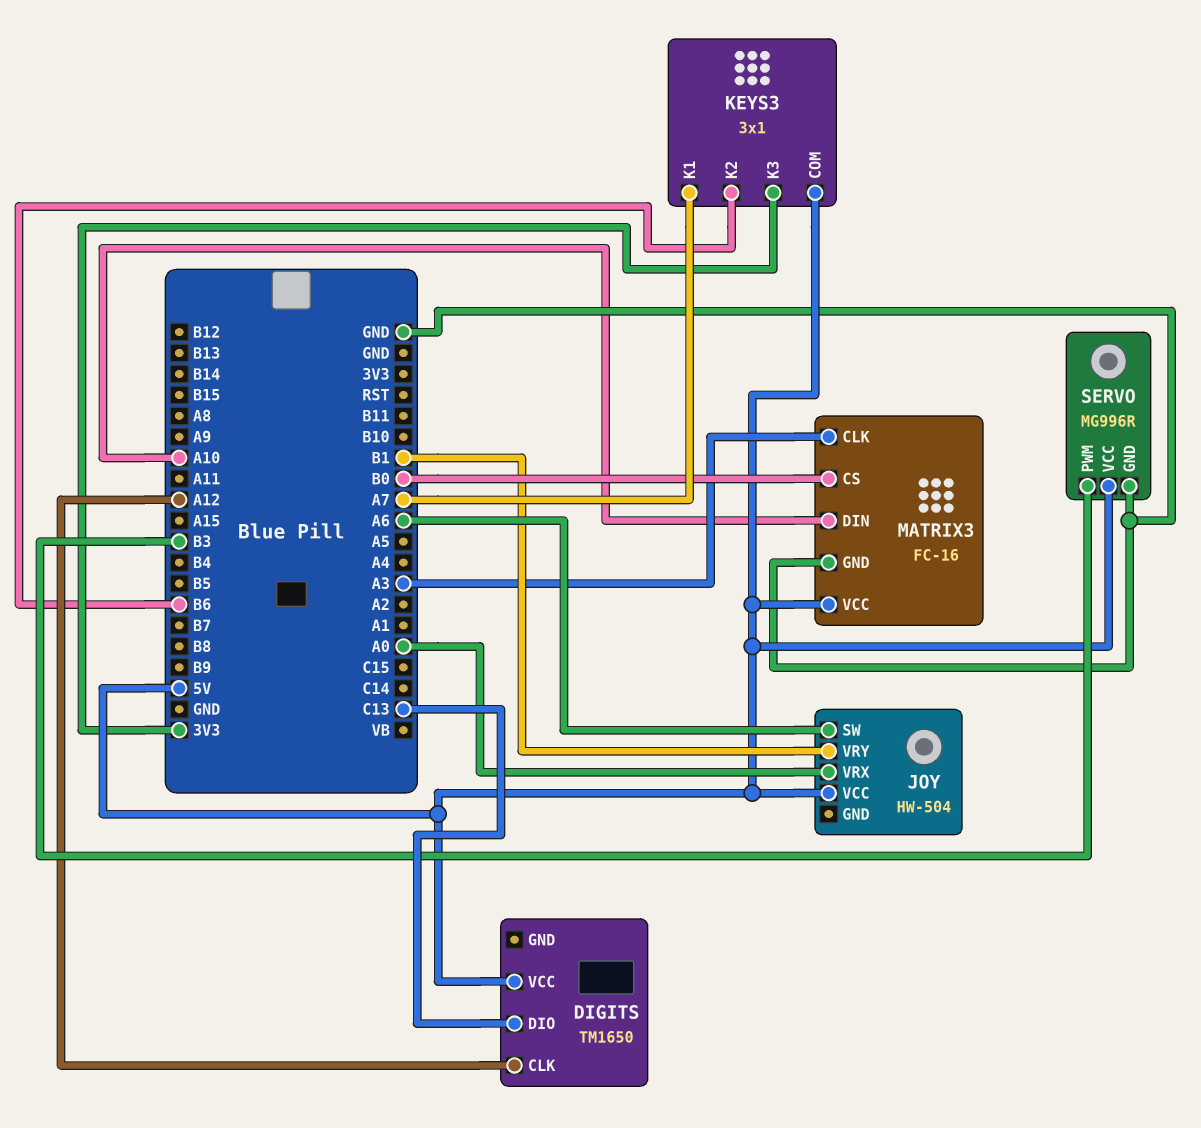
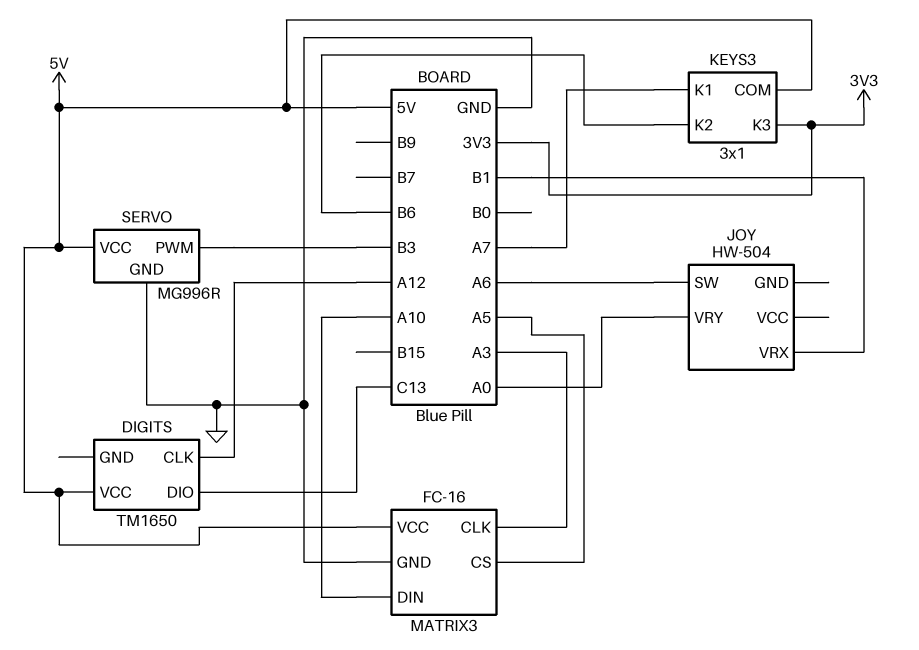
JOY pin VCC: 5V -> none
JOY pin VRX: A0 -> B1
JOY pin VRY: B1 -> A0
MATRIX3 pin CS: B0 -> A5

